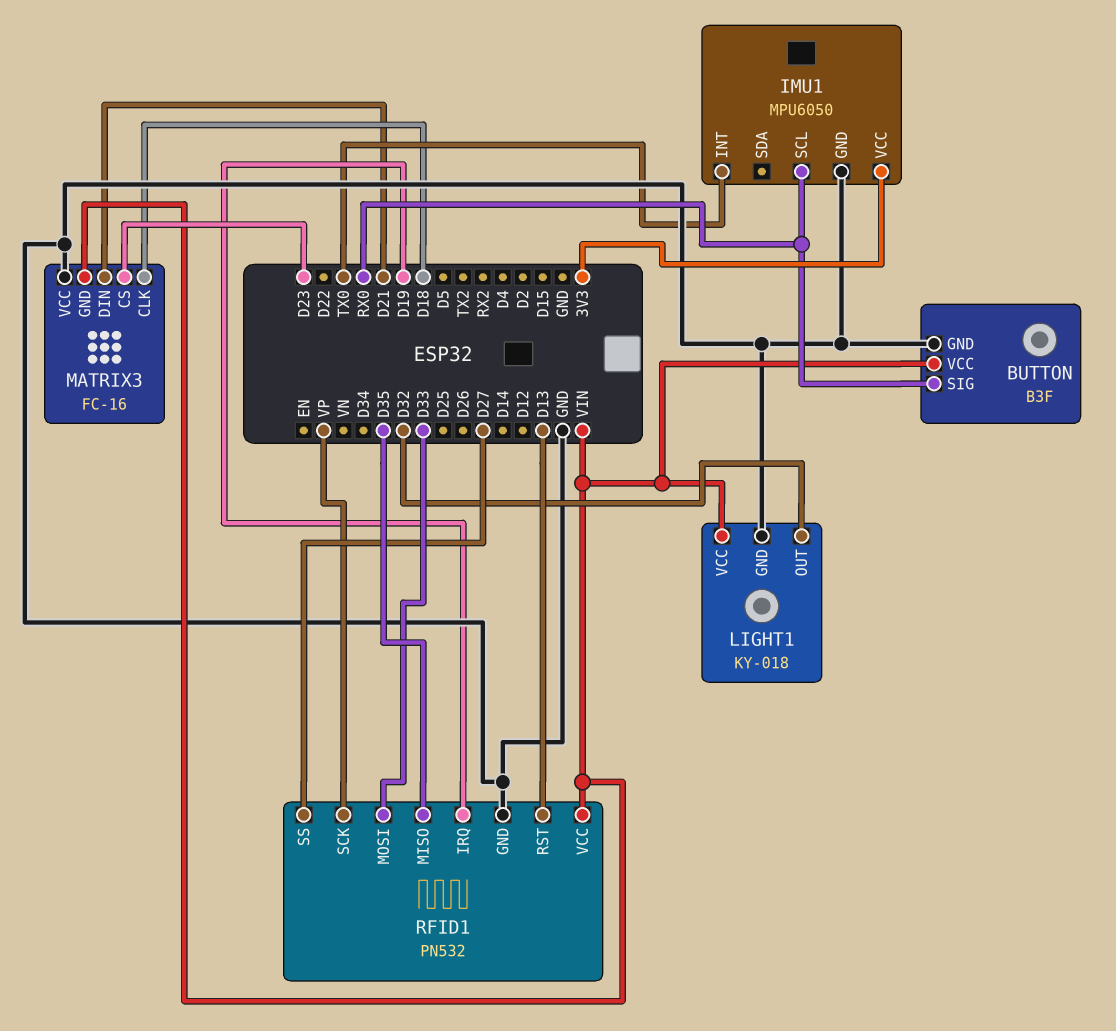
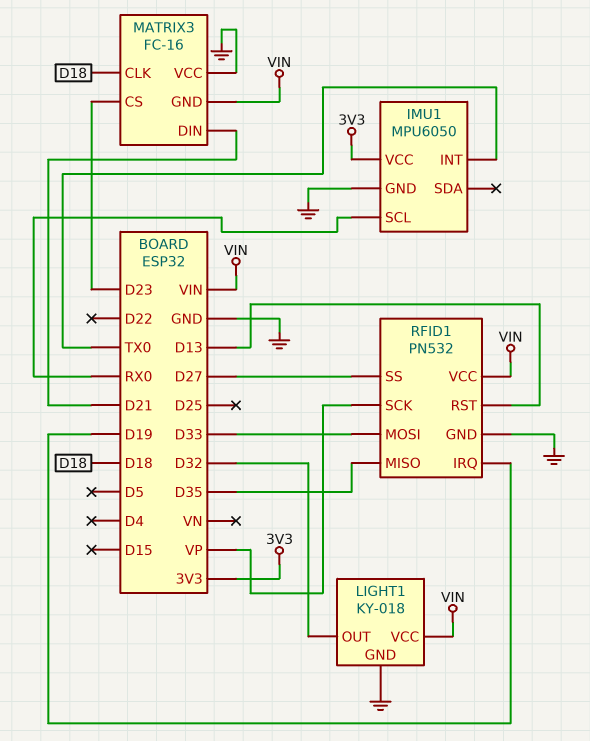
BUTTON: B3F -> none
BUTTON pin GND: GND -> none
BUTTON pin SIG: RX0 -> none
BUTTON pin VCC: VIN -> none

